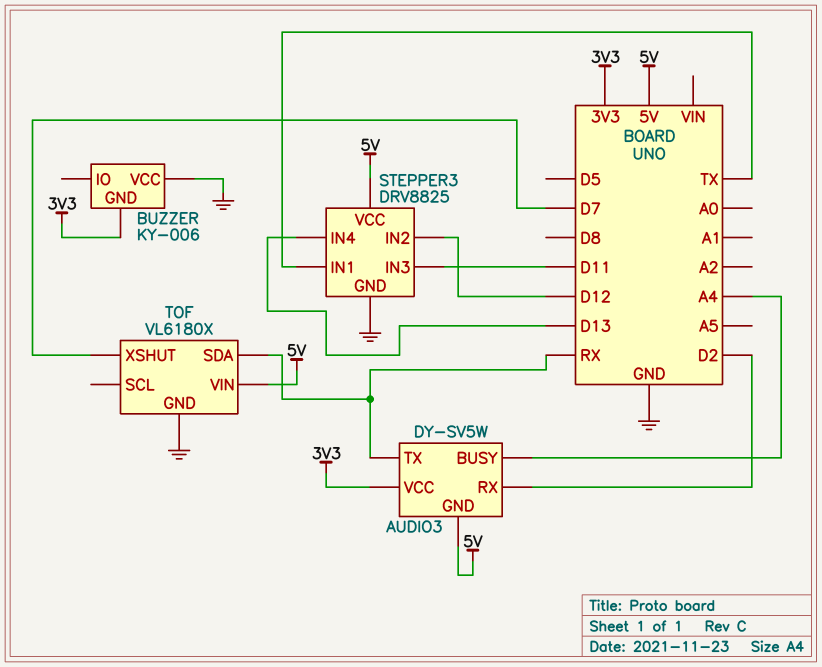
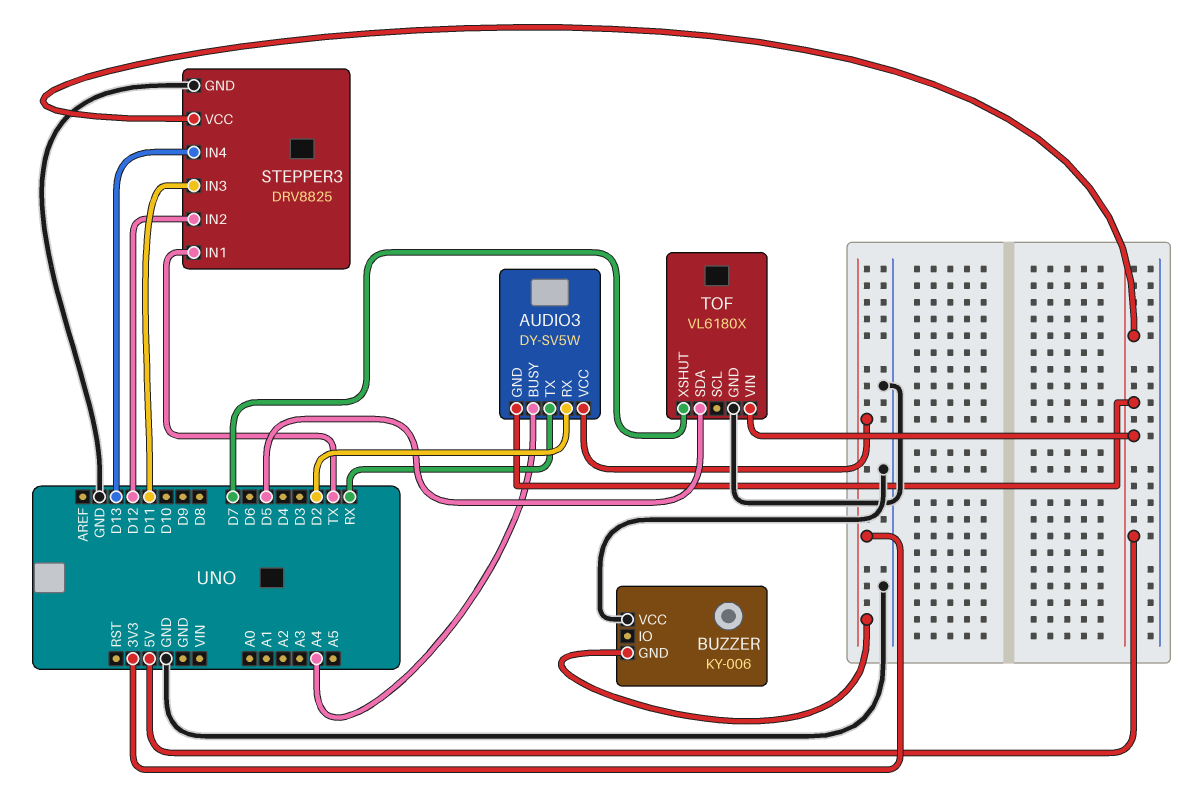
TOF pin SDA: RX -> D5

